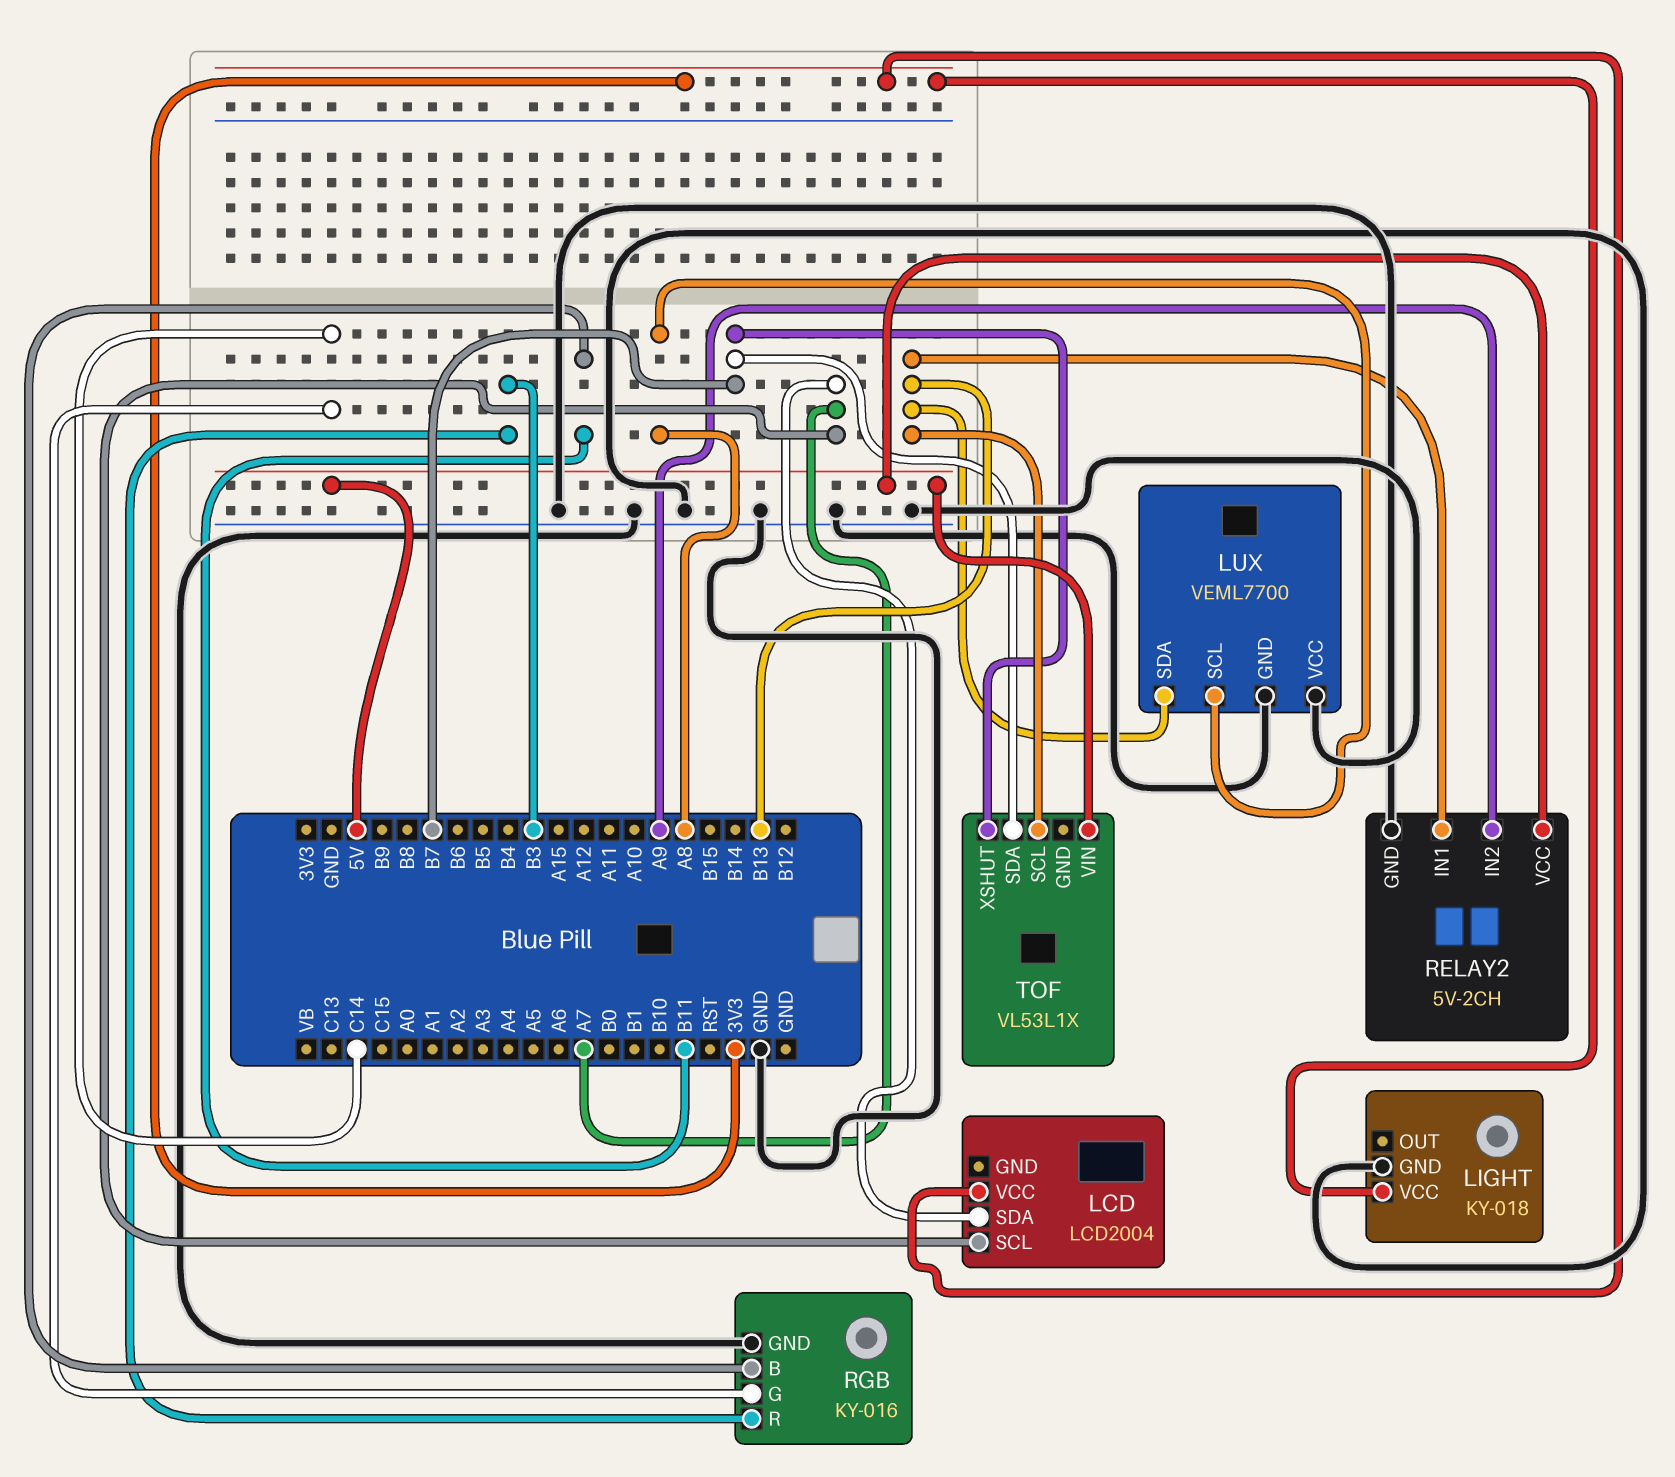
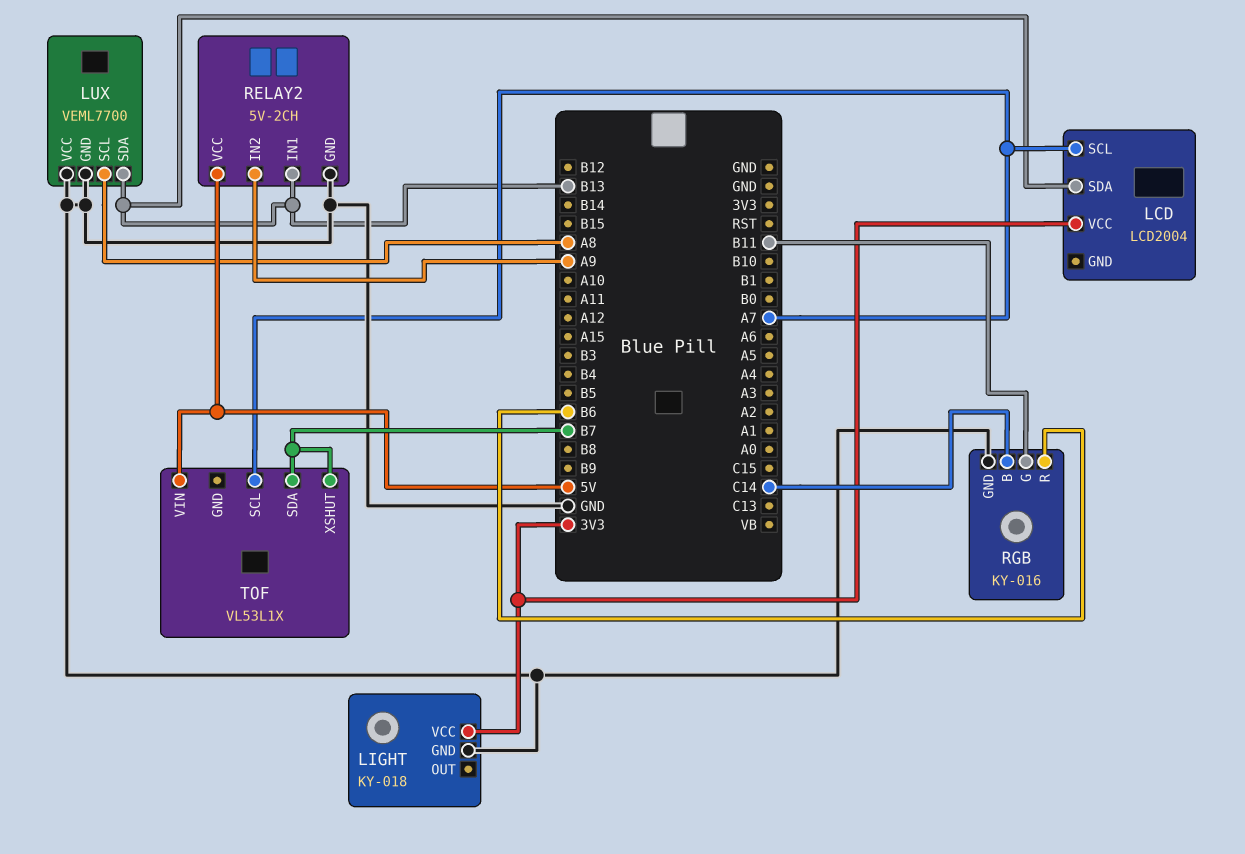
LCD pin SDA: A7 -> B13
RGB pin B: B11 -> C14
RGB pin G: C14 -> B11
RGB pin R: B3 -> B6
TOF pin SCL: B13 -> A7

